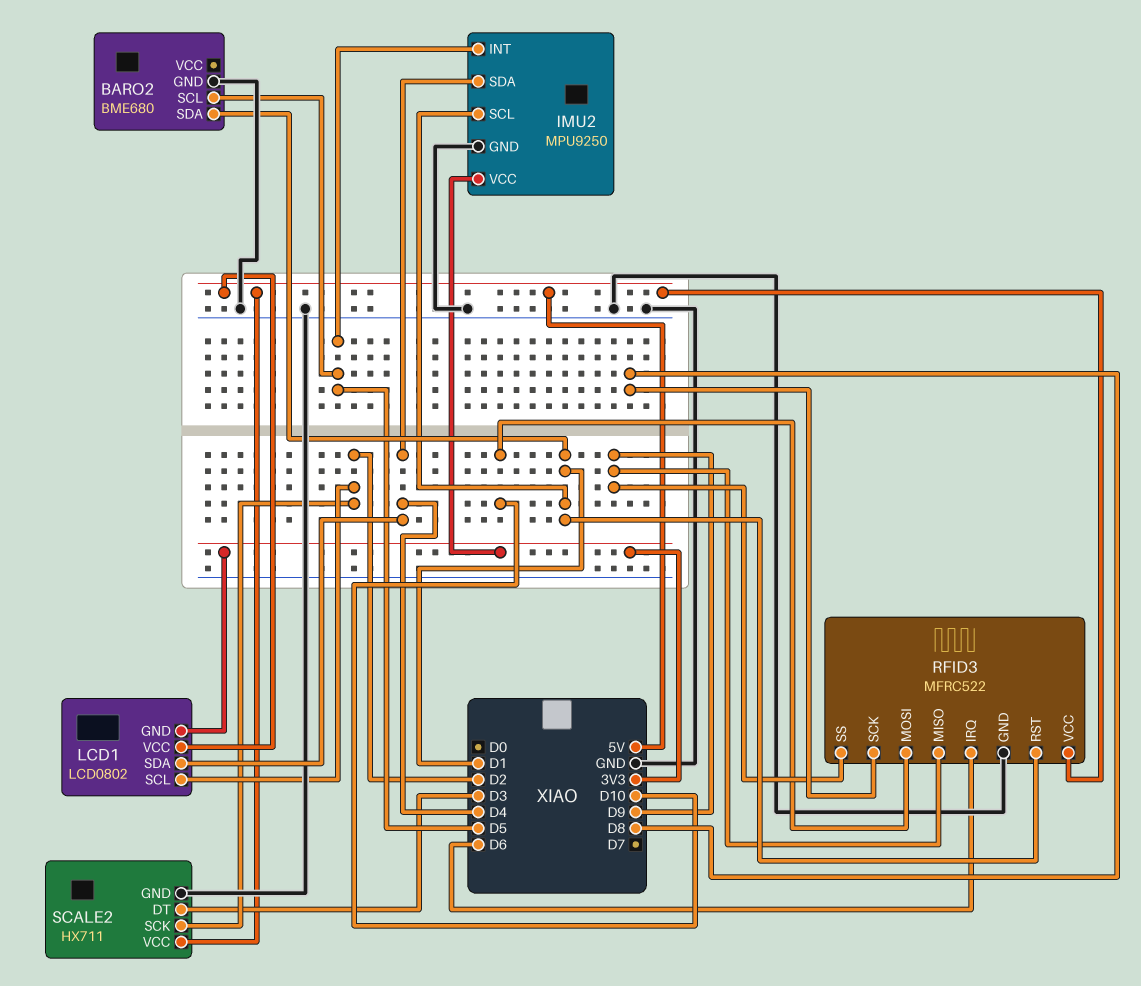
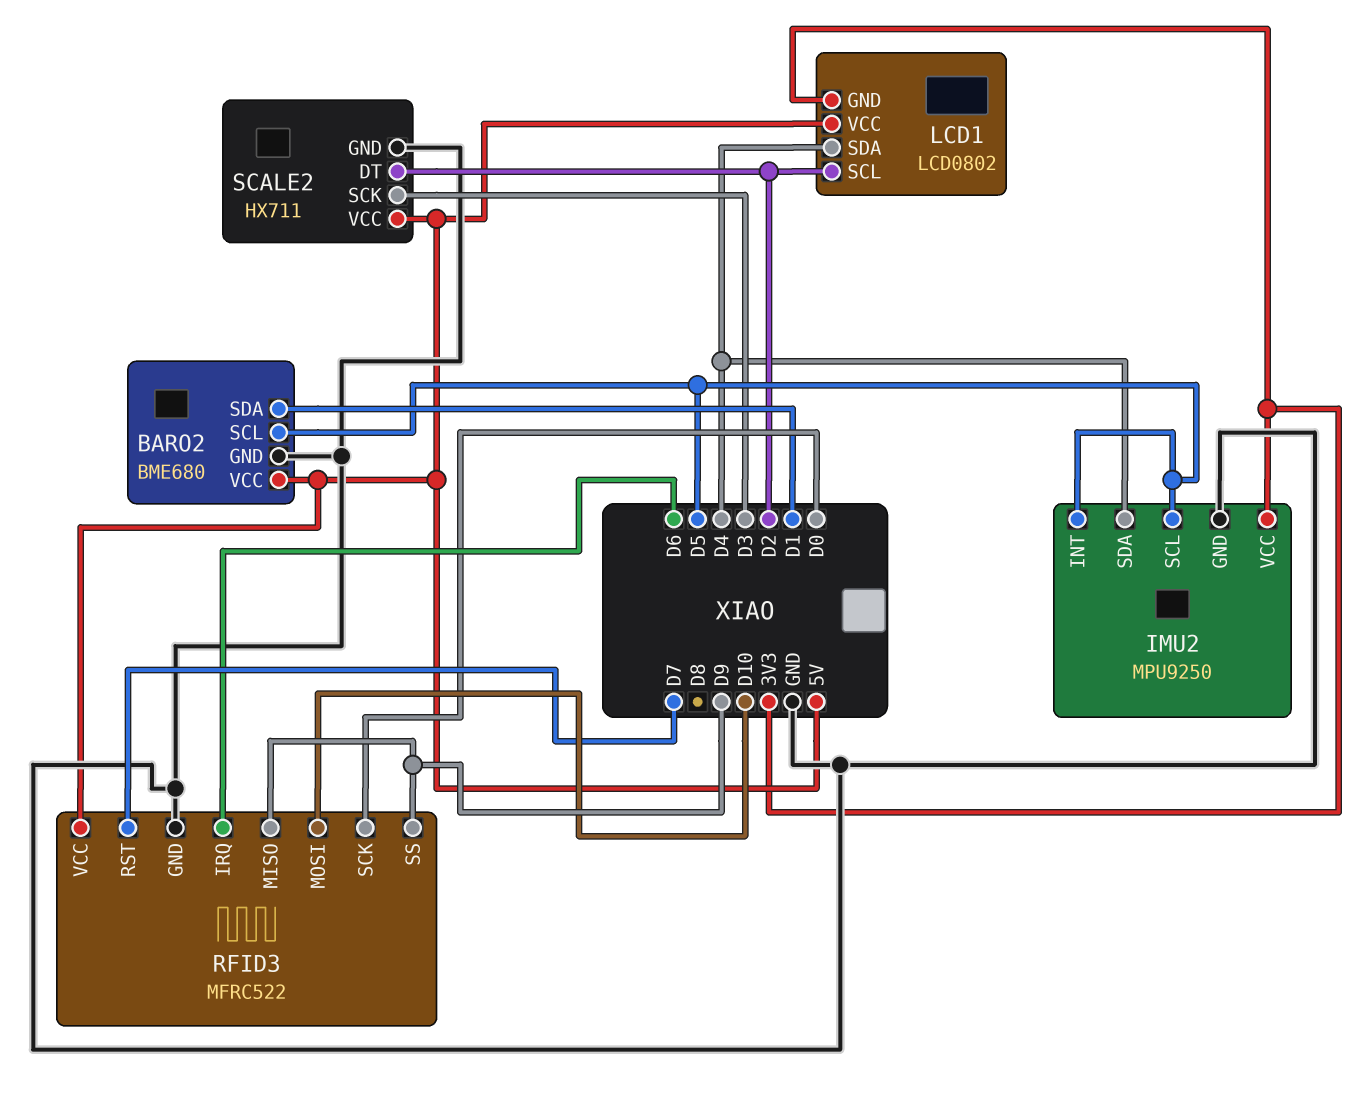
BARO2 pin VCC: none -> 5V
IMU2 pin SCL: D1 -> D5
RFID3 pin RST: D1 -> D7
RFID3 pin SCK: D8 -> D0
SCALE2 pin DT: D3 -> D2
SCALE2 pin SCK: D2 -> D3

